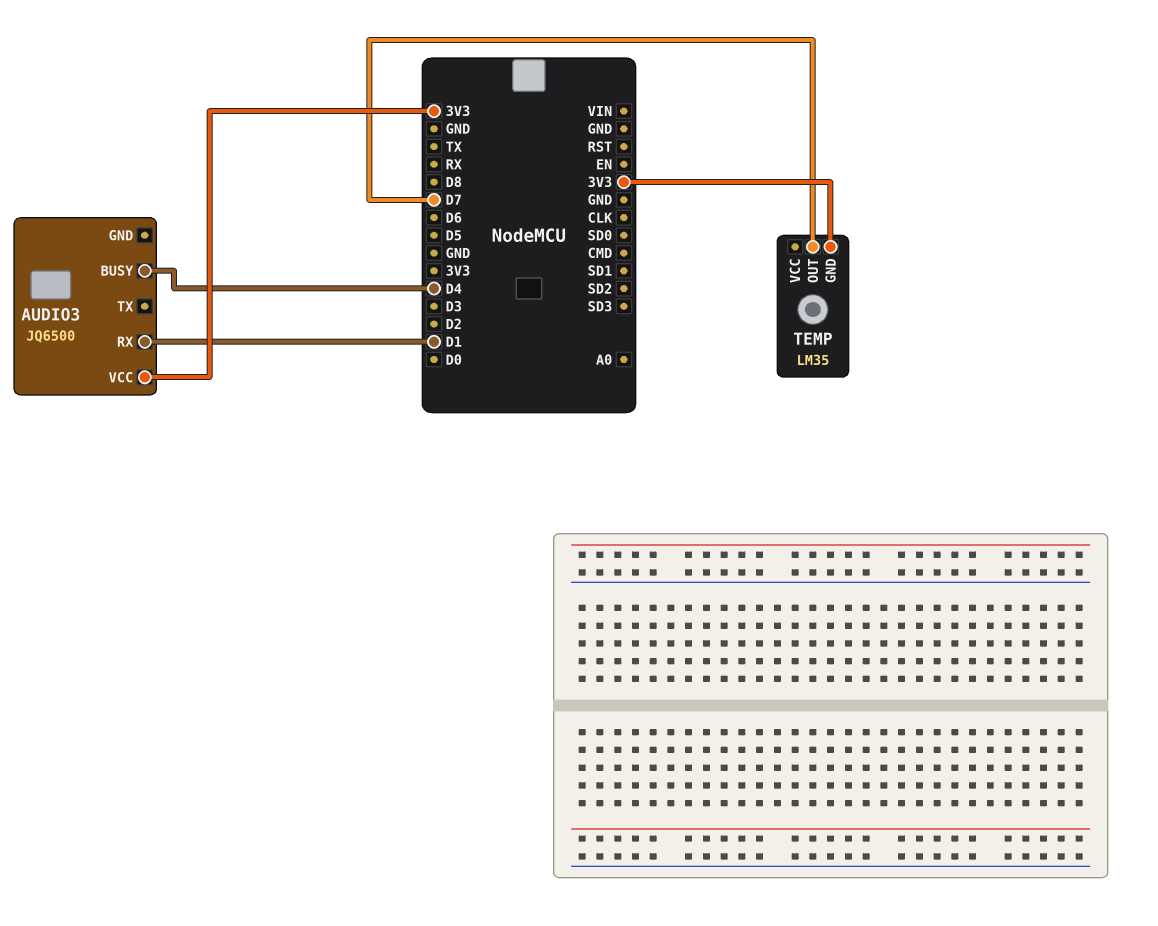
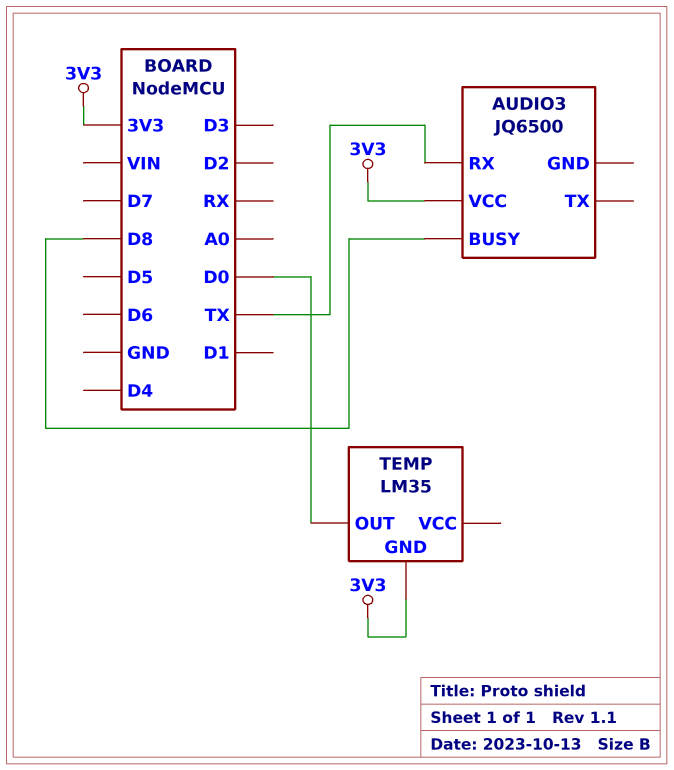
AUDIO3 pin BUSY: D4 -> D8
AUDIO3 pin RX: D1 -> TX
TEMP pin OUT: D7 -> D0

